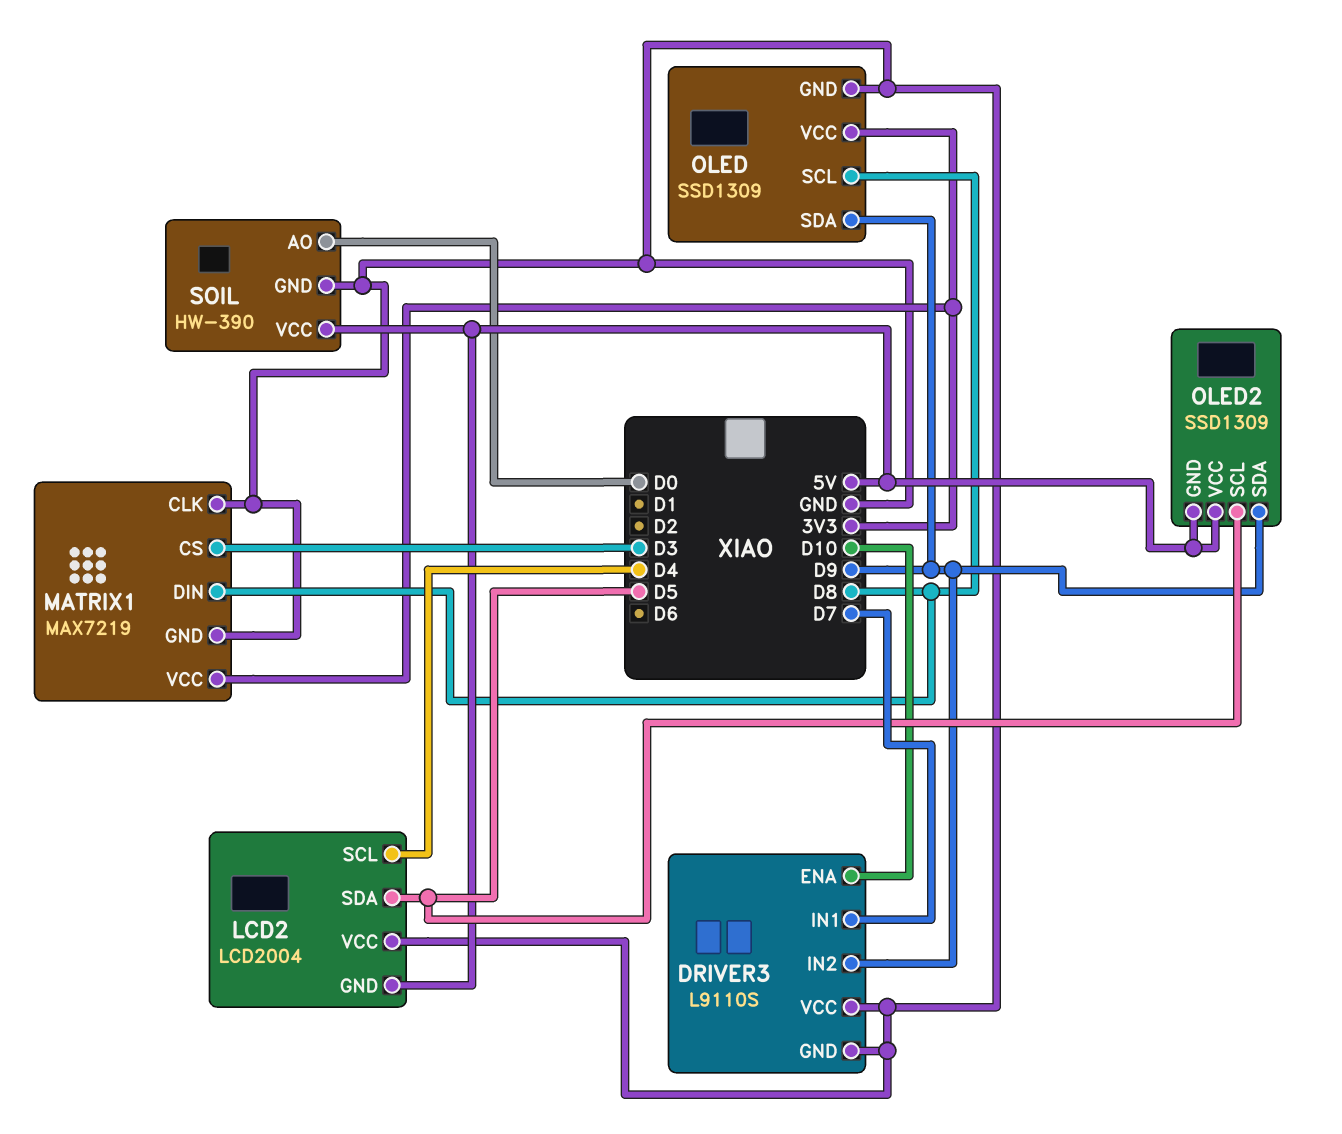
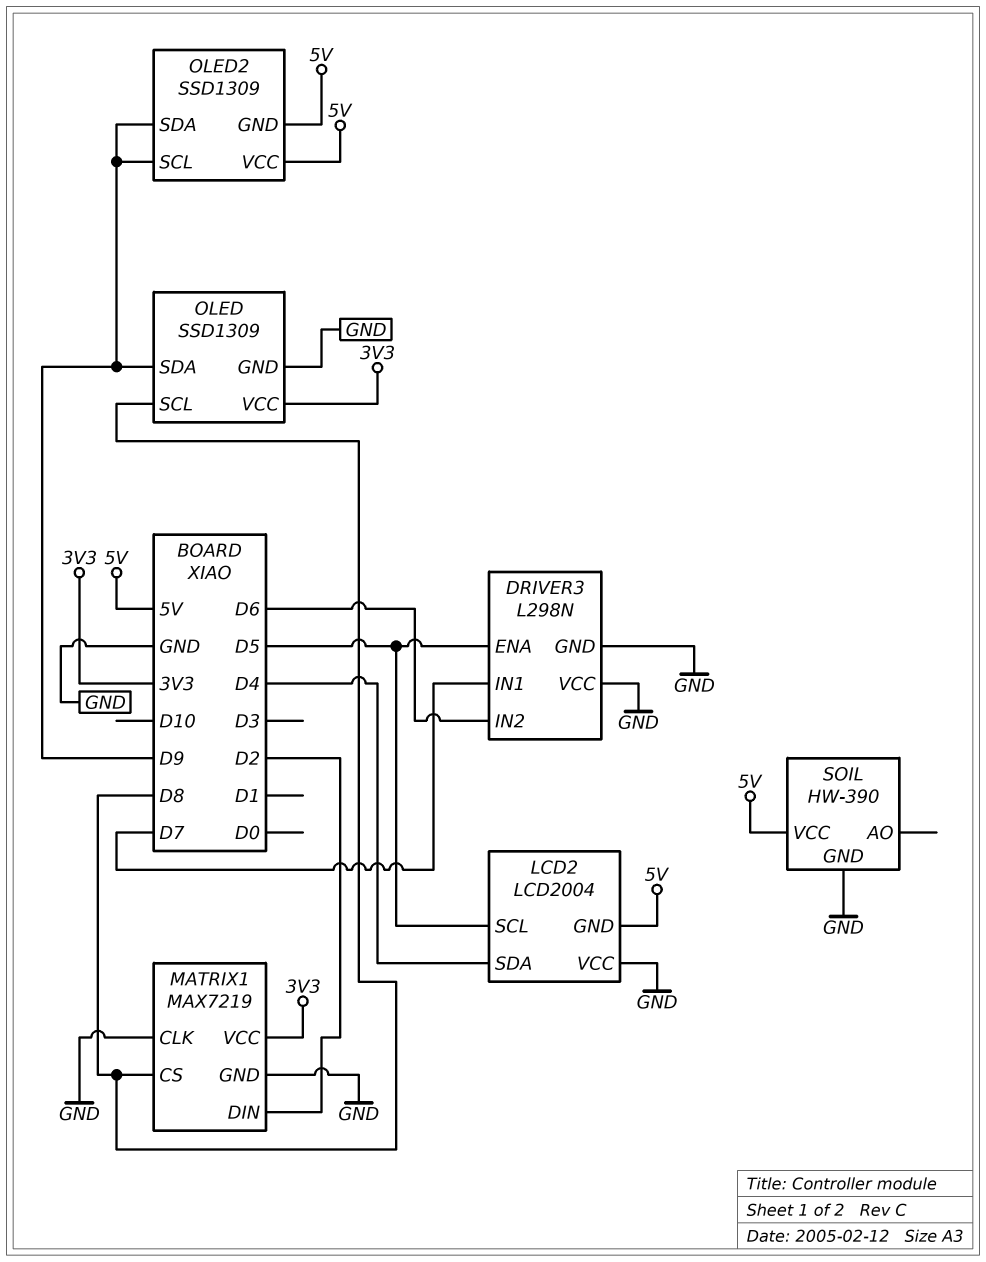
DRIVER3: L9110S -> L298N
DRIVER3 pin ENA: D10 -> D5
DRIVER3 pin IN2: D9 -> D6
LCD2 pin SCL: D4 -> D5
LCD2 pin SDA: D5 -> D4
MATRIX1 pin CS: D3 -> D8
MATRIX1 pin DIN: D8 -> D2
OLED2 pin SCL: D5 -> D9
SOIL pin AO: D0 -> none

